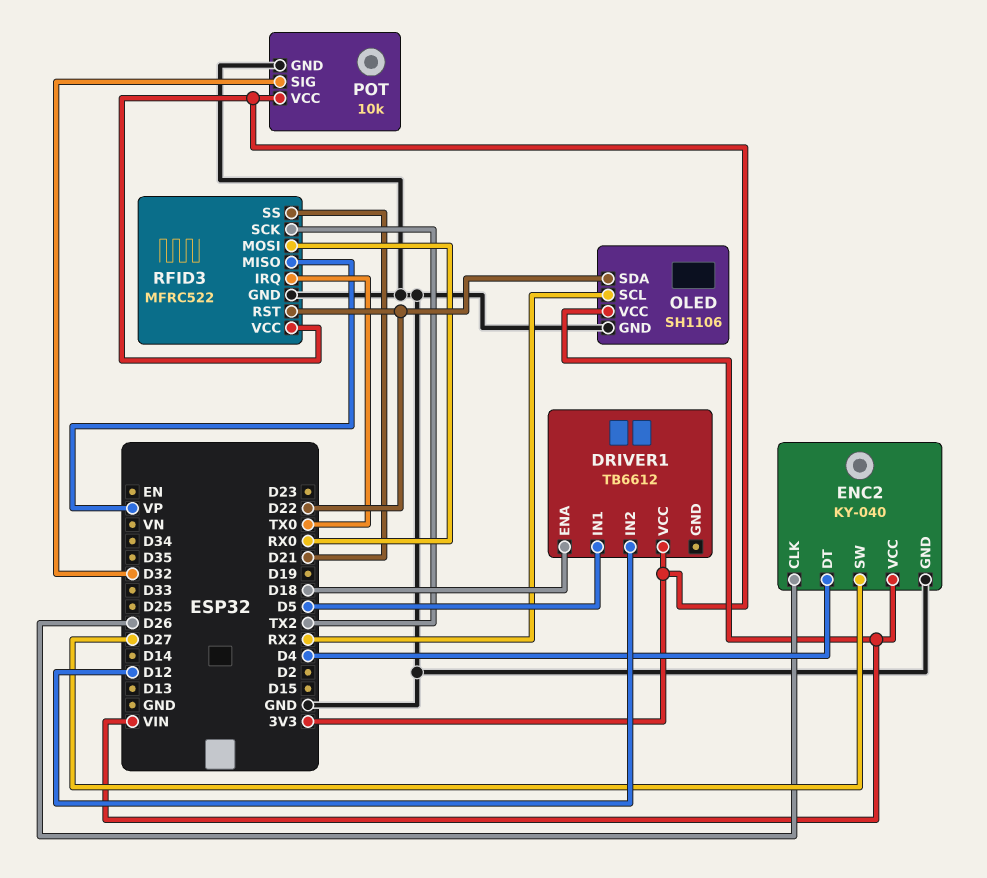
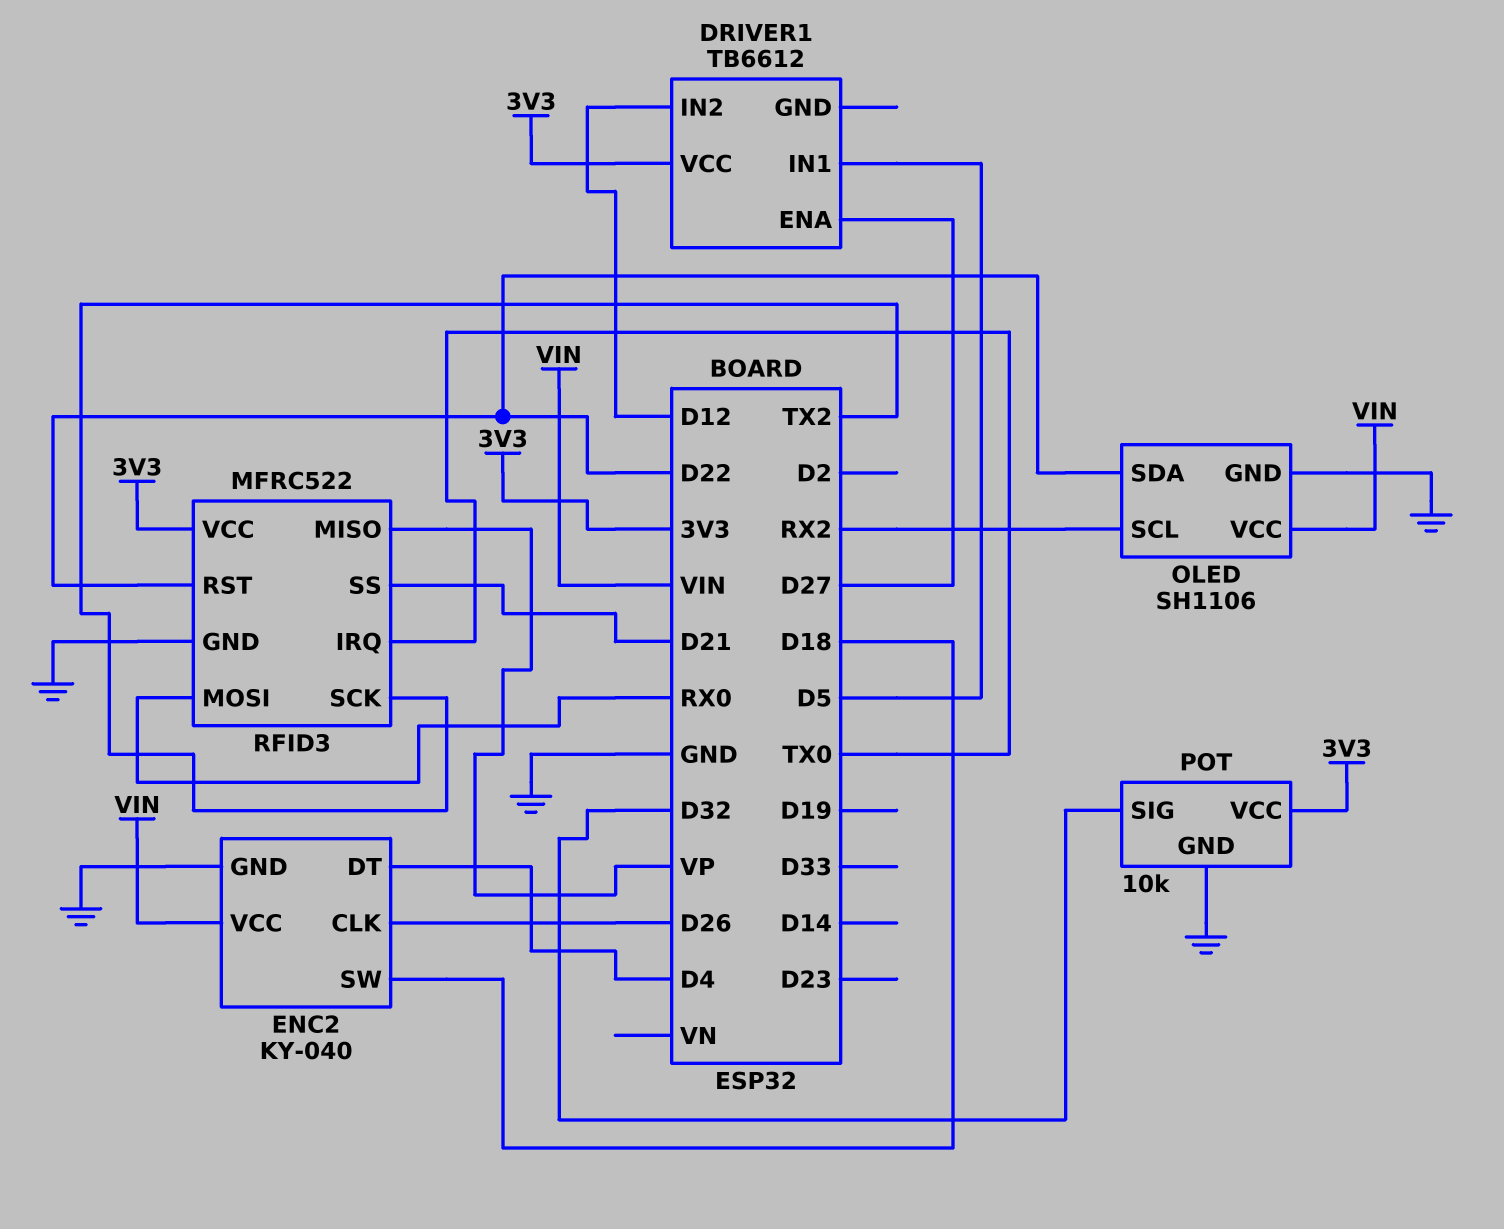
DRIVER1 pin ENA: D18 -> D27
ENC2 pin SW: D27 -> D18

